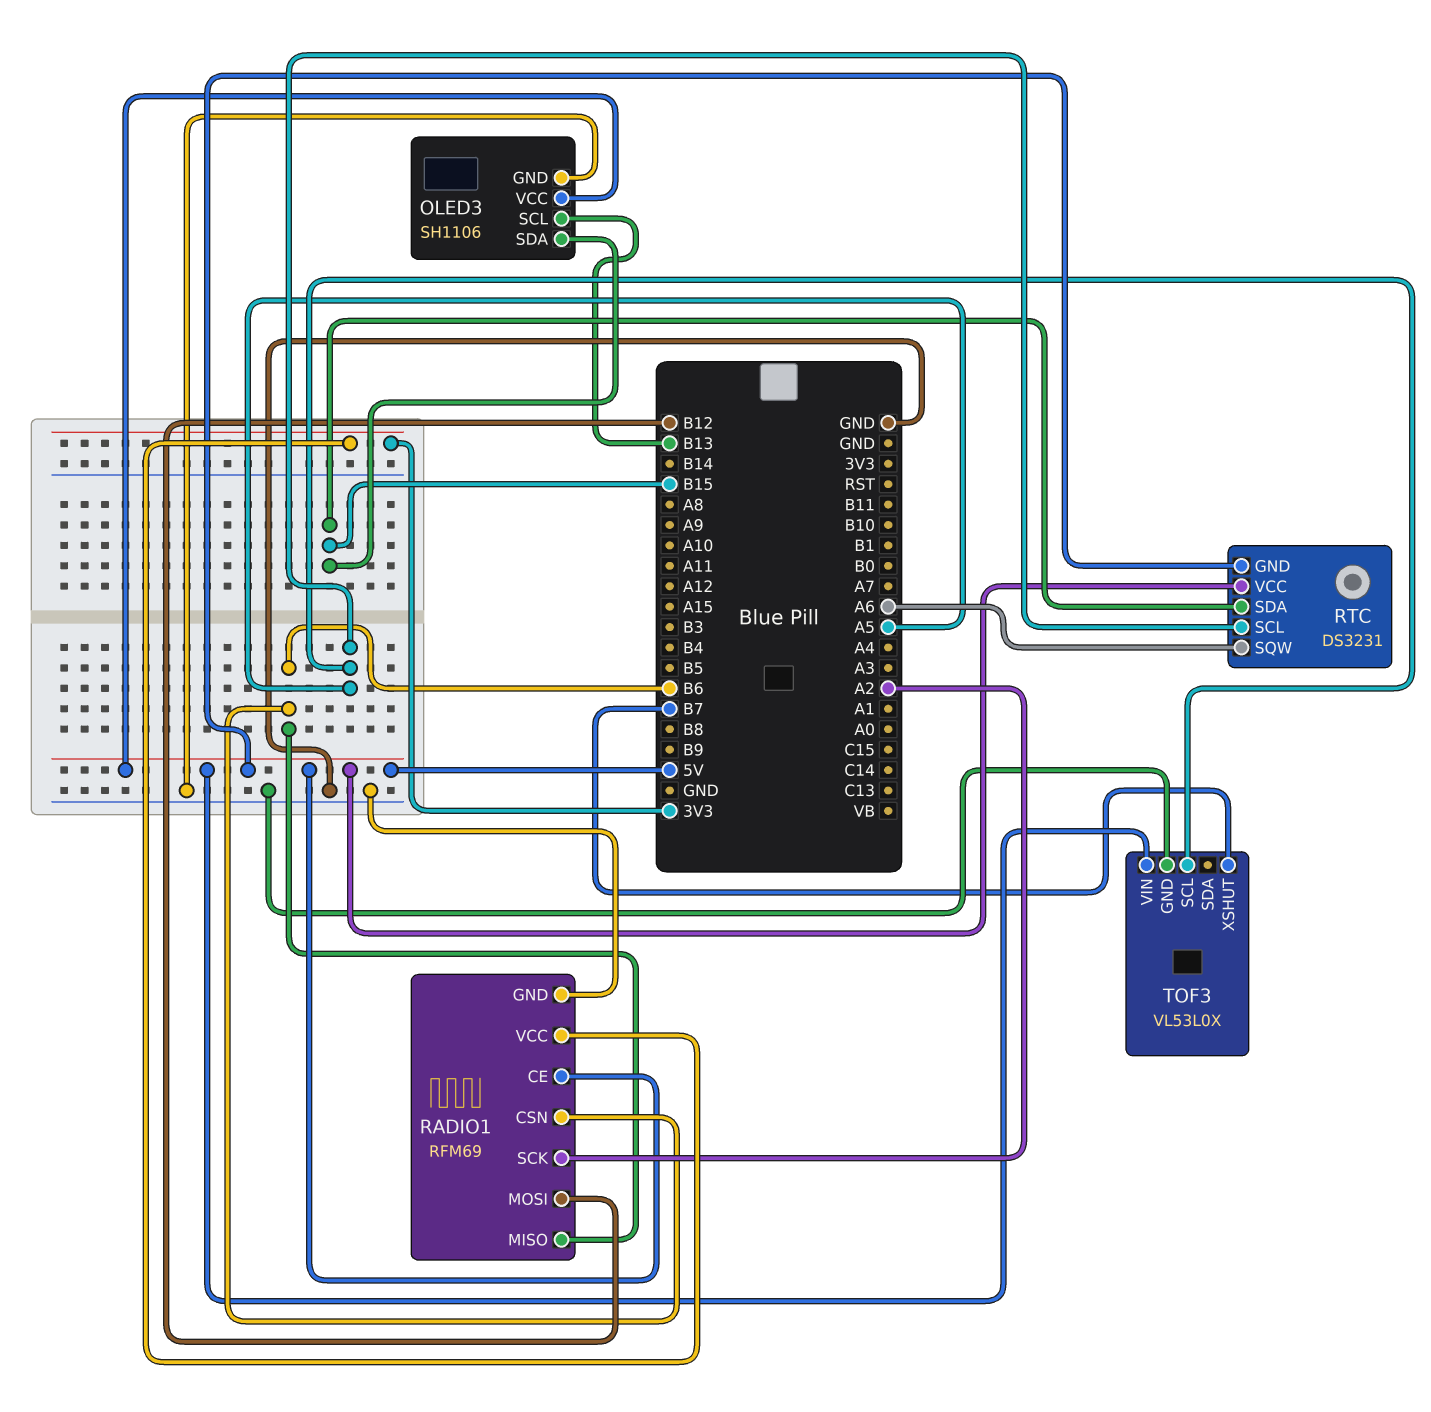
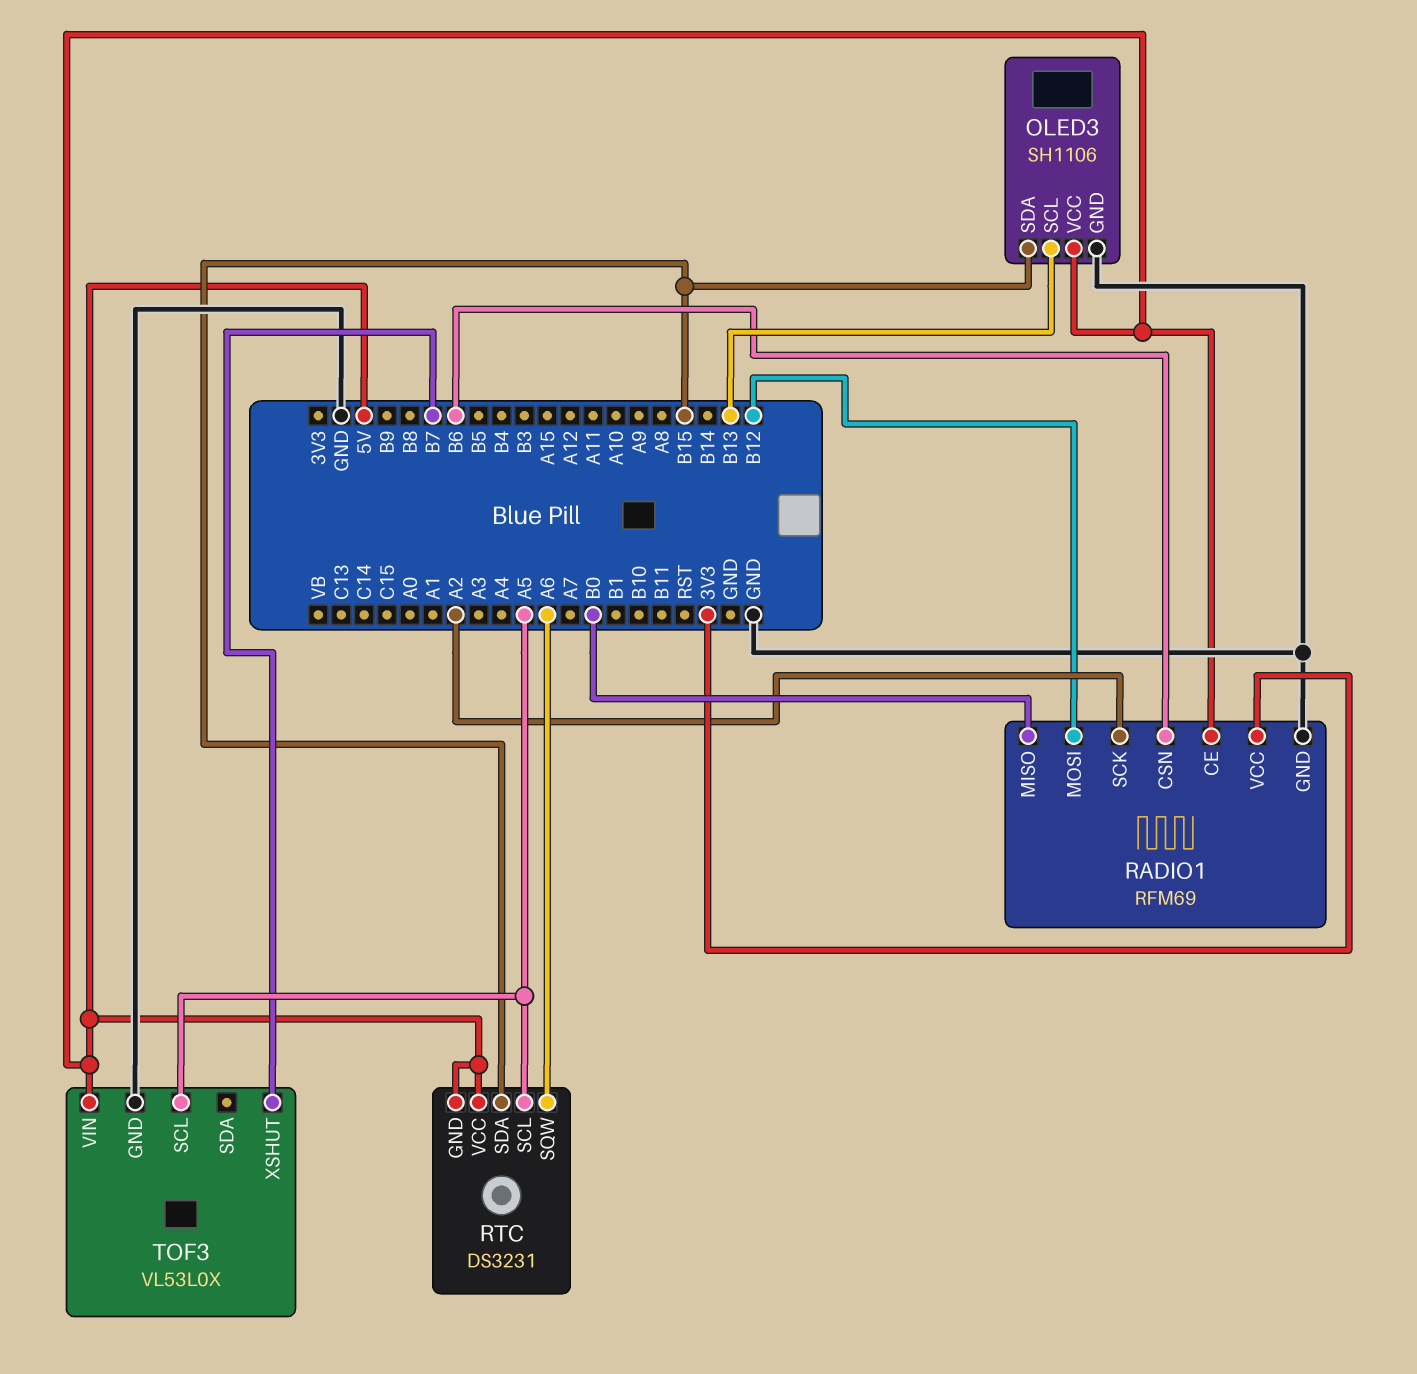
RADIO1 pin MISO: B6 -> B0

